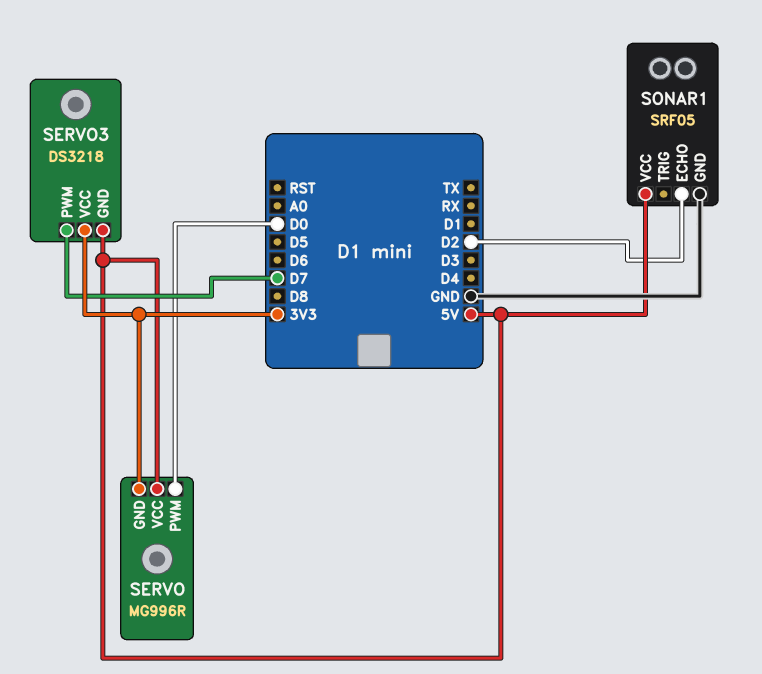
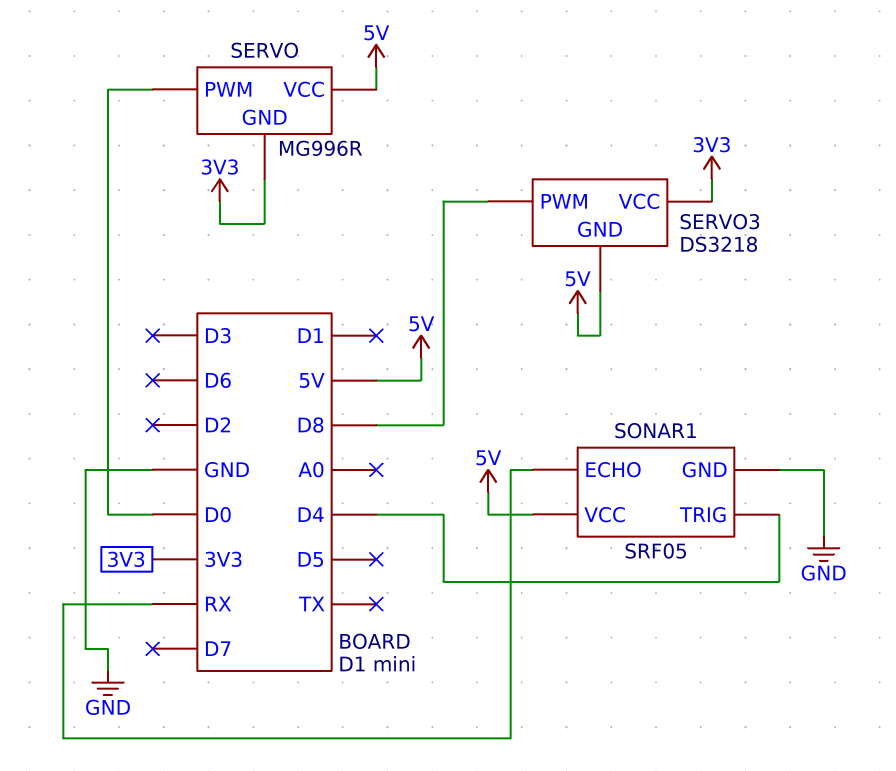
SERVO3 pin PWM: D7 -> D8
SONAR1 pin ECHO: D2 -> RX
SONAR1 pin TRIG: none -> D4

